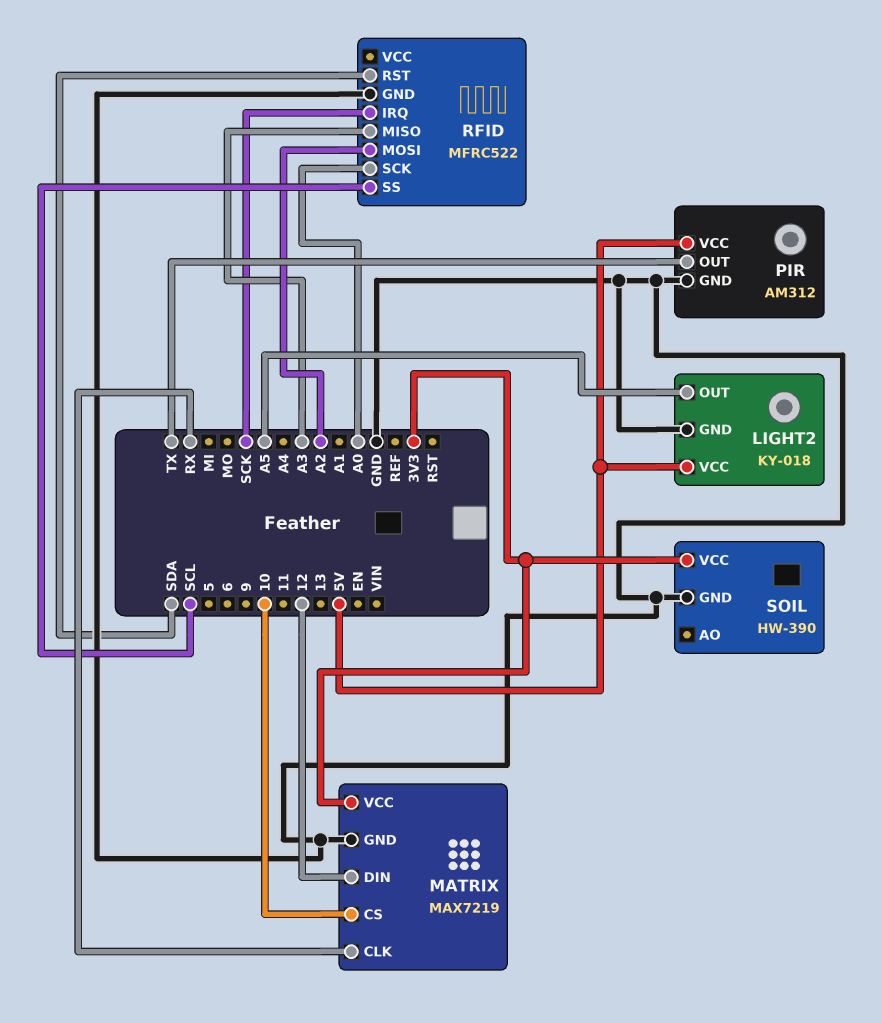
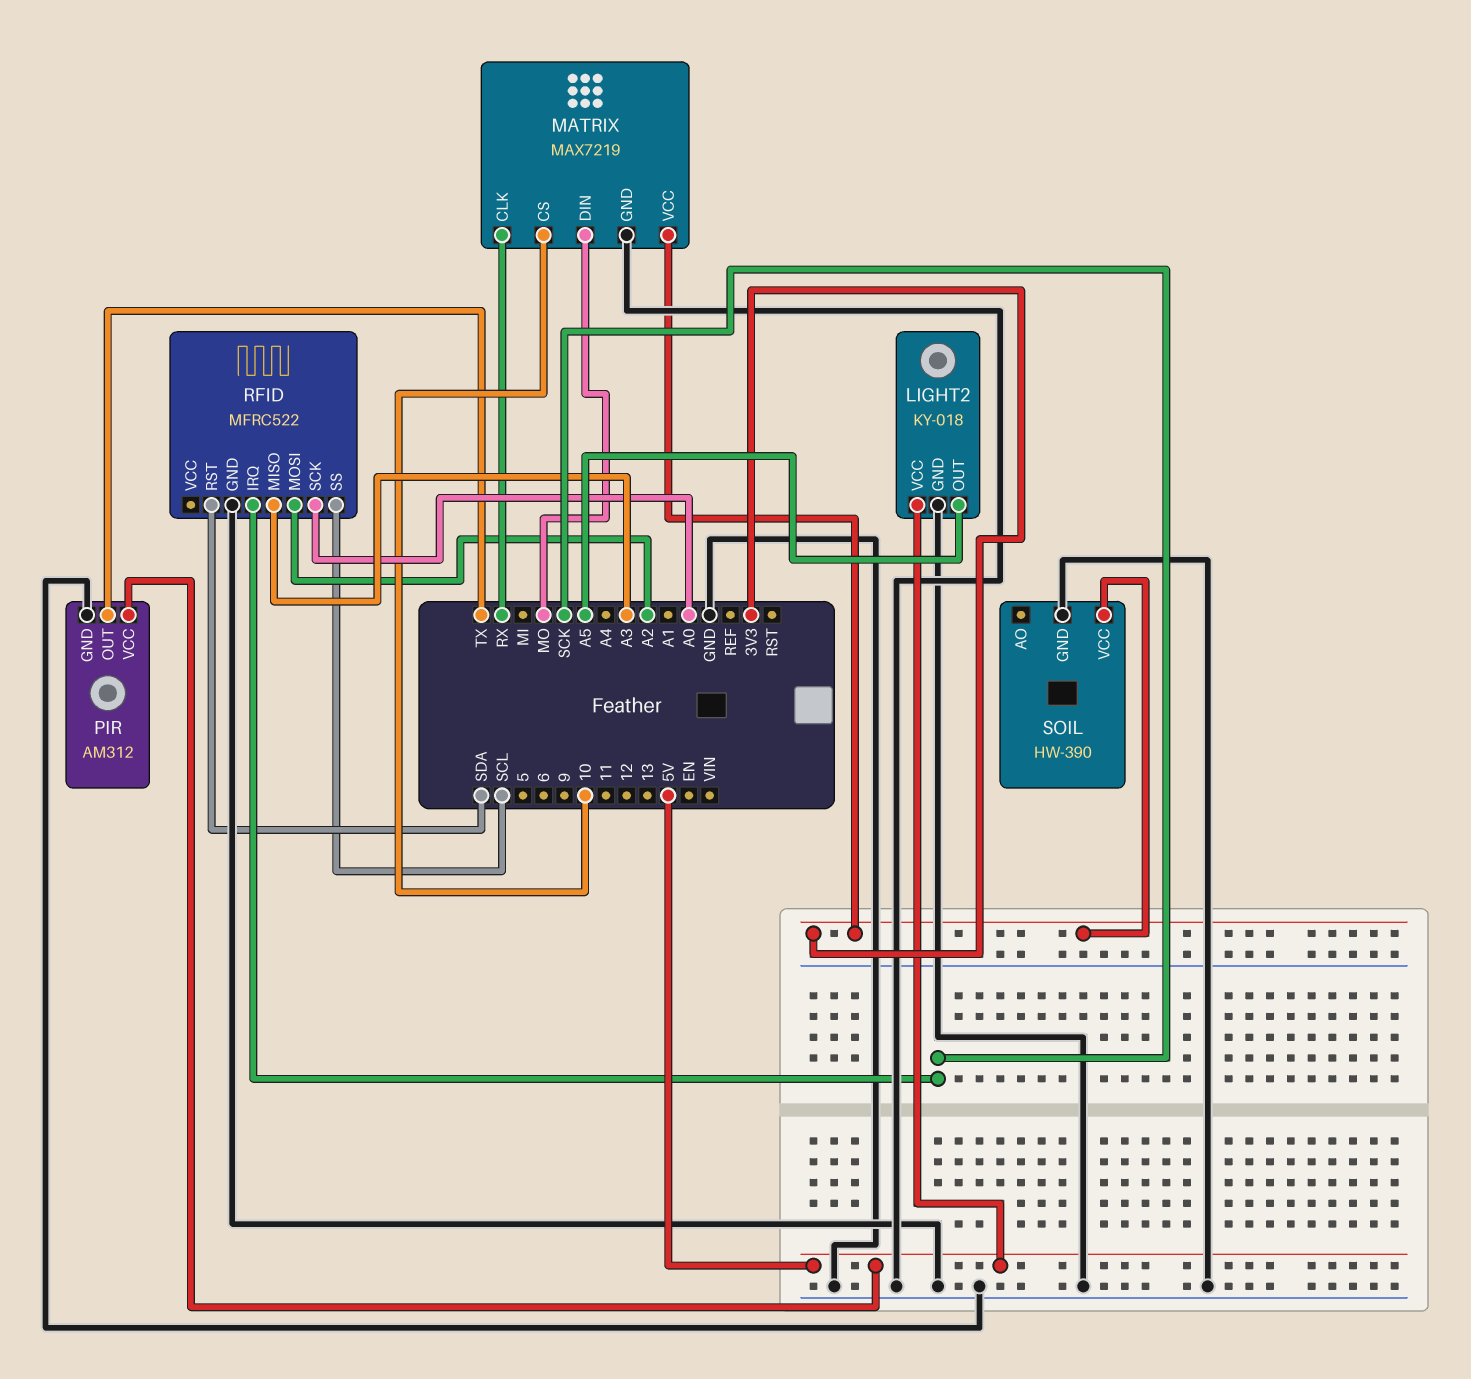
MATRIX pin DIN: 12 -> MO

